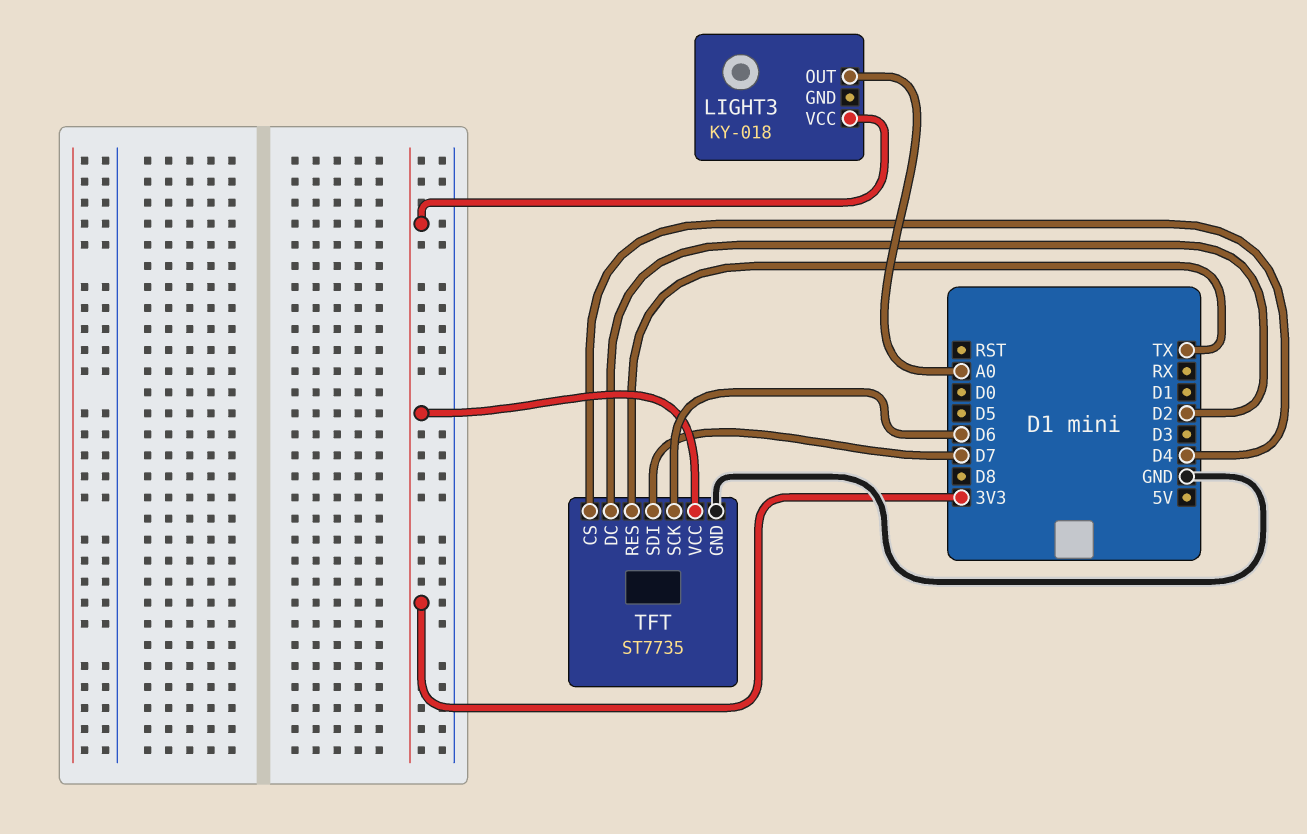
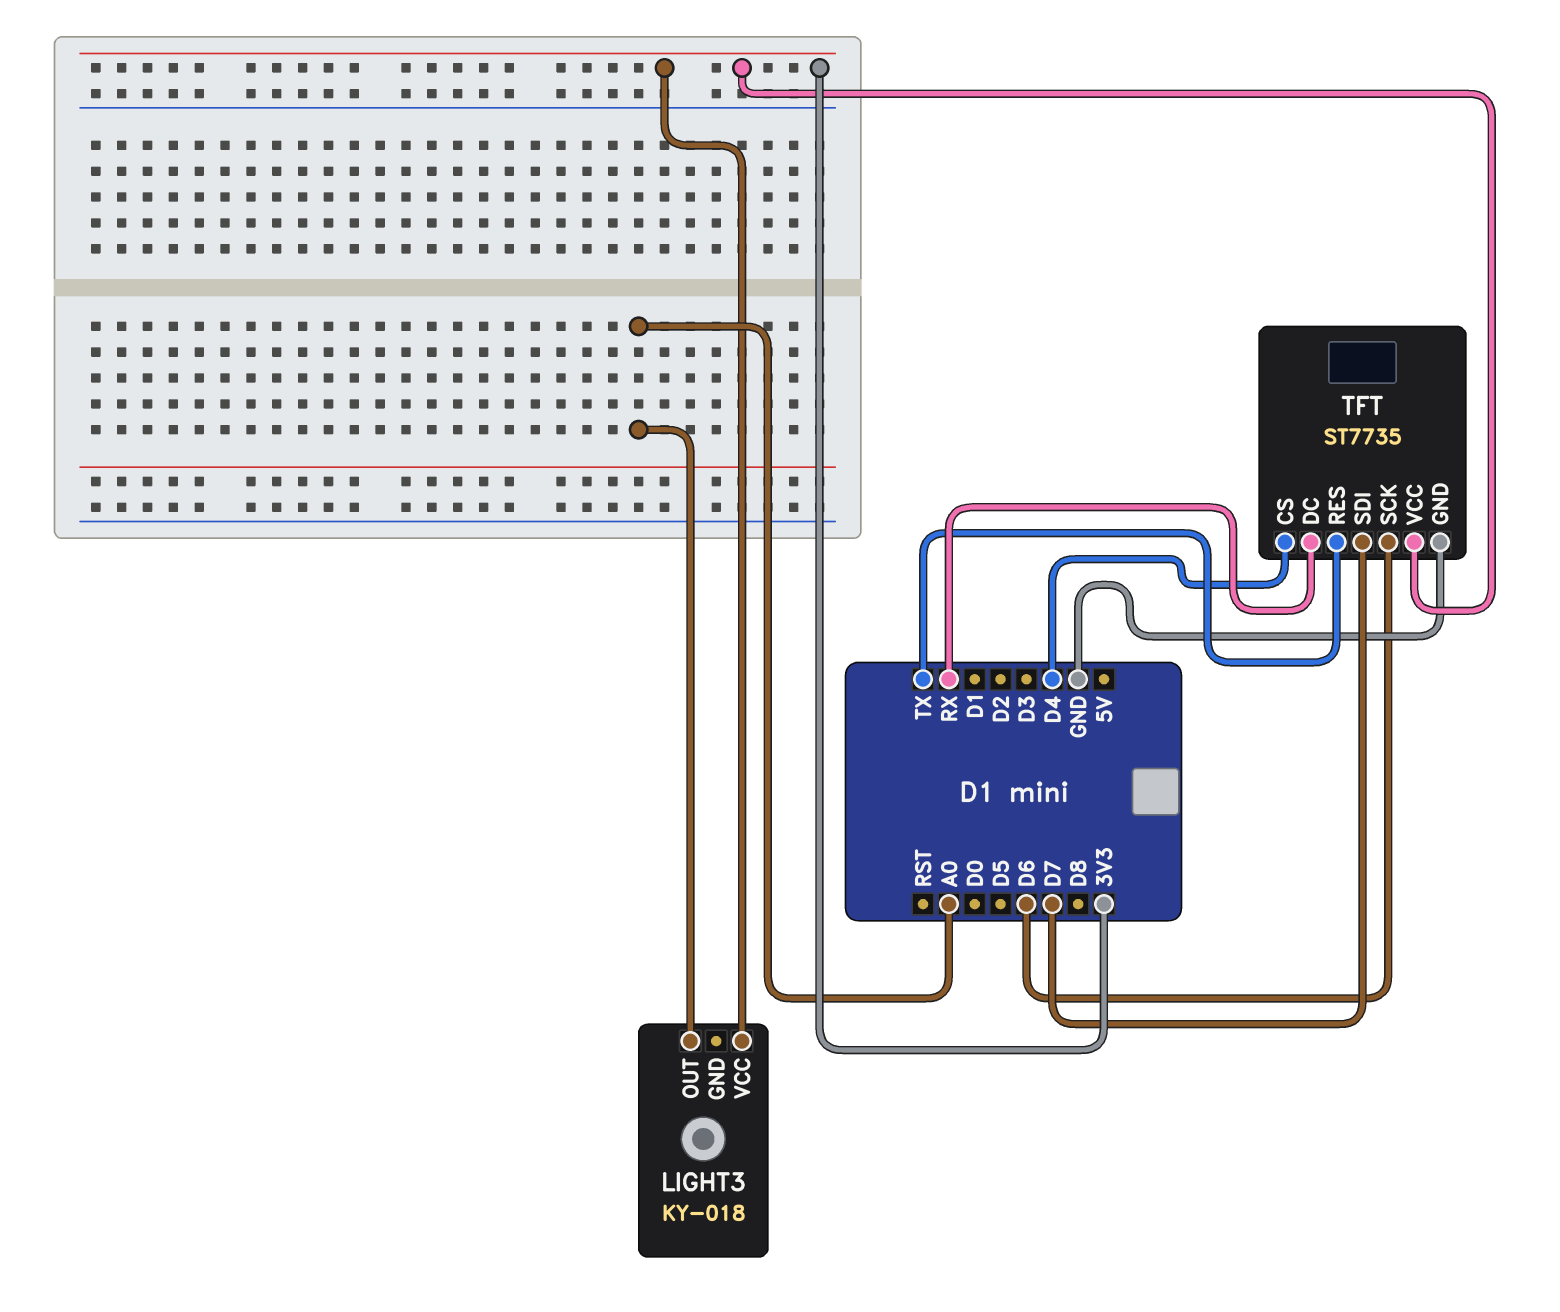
TFT pin DC: D2 -> RX

